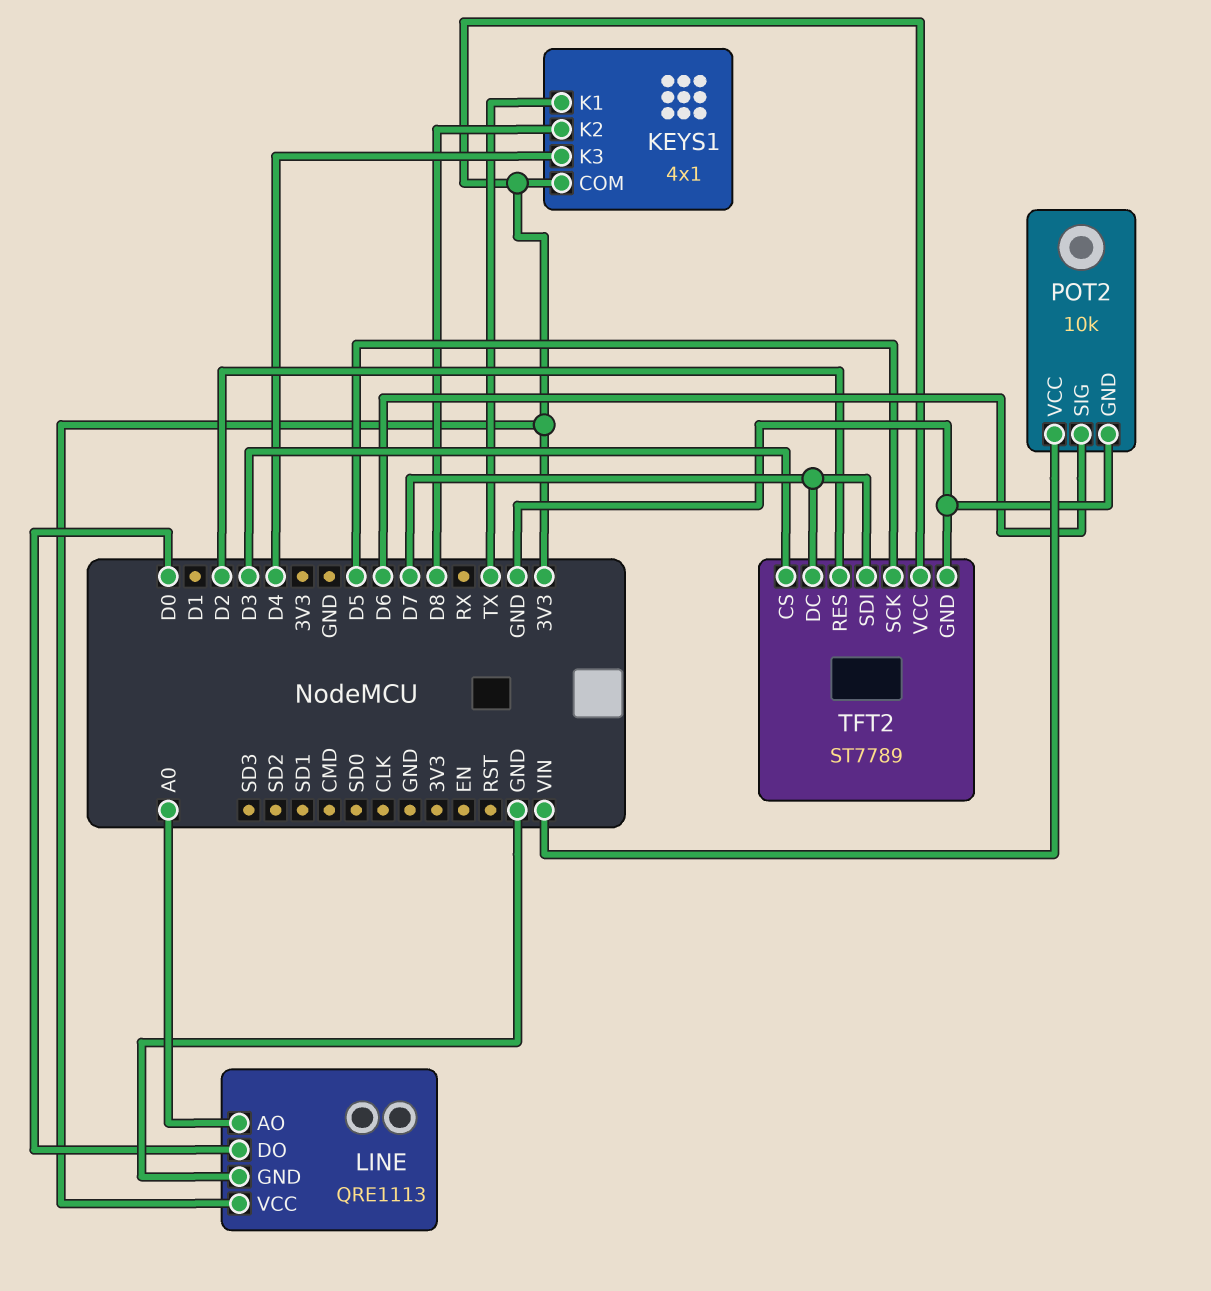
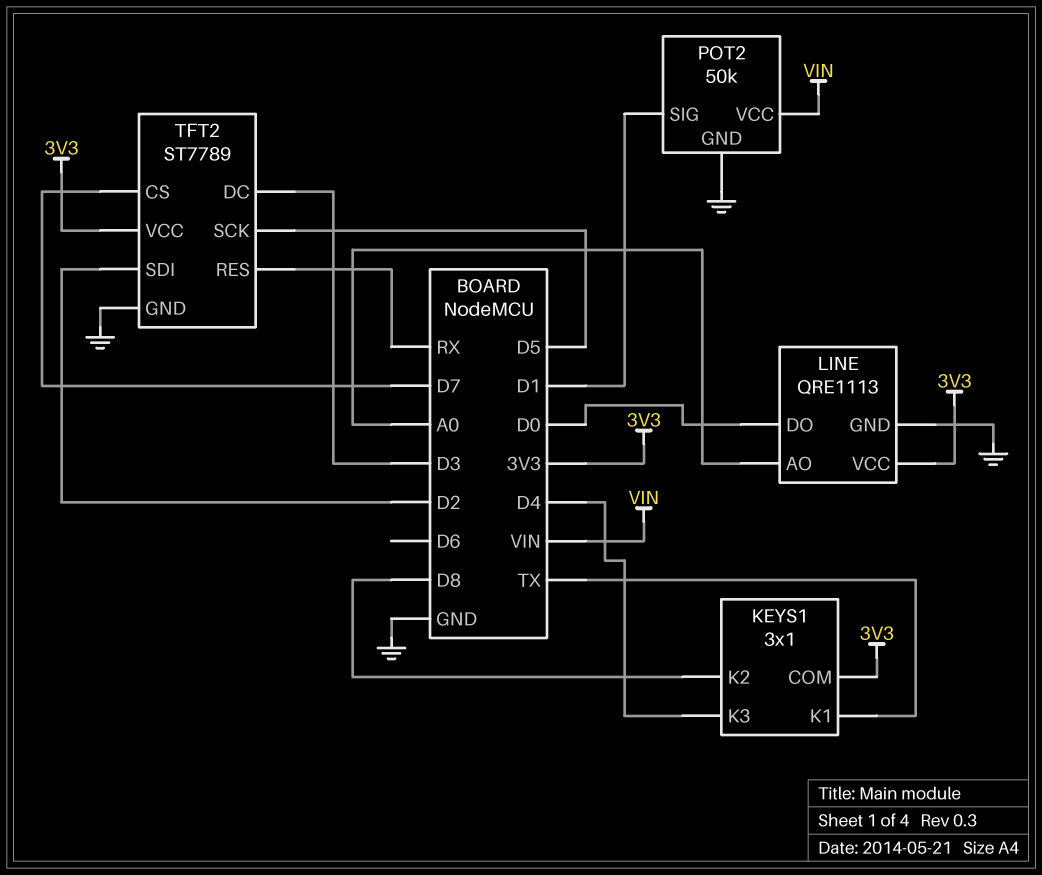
KEYS1: 4x1 -> 3x1
POT2: 10k -> 50k
POT2 pin SIG: D6 -> D1
TFT2 pin CS: D3 -> D7
TFT2 pin DC: D7 -> D3
TFT2 pin RES: D2 -> RX
TFT2 pin SDI: D7 -> D2

